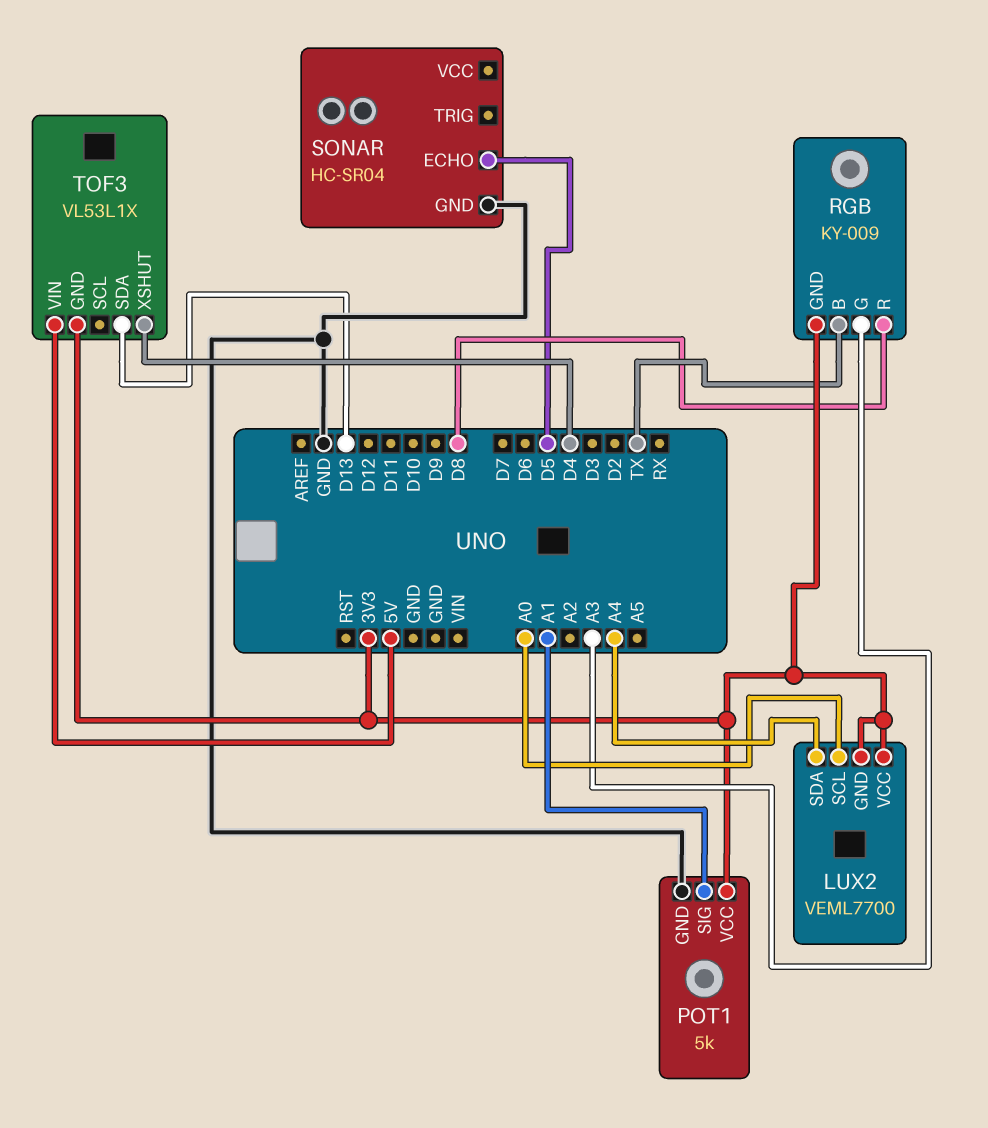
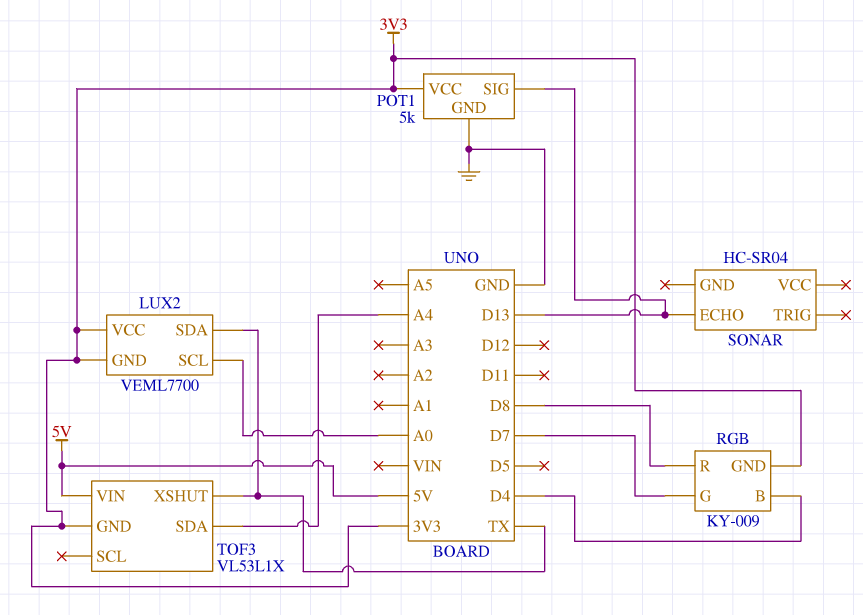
LUX2 pin SDA: A4 -> TX
POT1 pin SIG: A1 -> D13
RGB pin B: TX -> D4
RGB pin G: A3 -> D7
SONAR pin ECHO: D5 -> D13
SONAR pin GND: GND -> none
TOF3 pin SDA: D13 -> A4
TOF3 pin XSHUT: D4 -> TX

